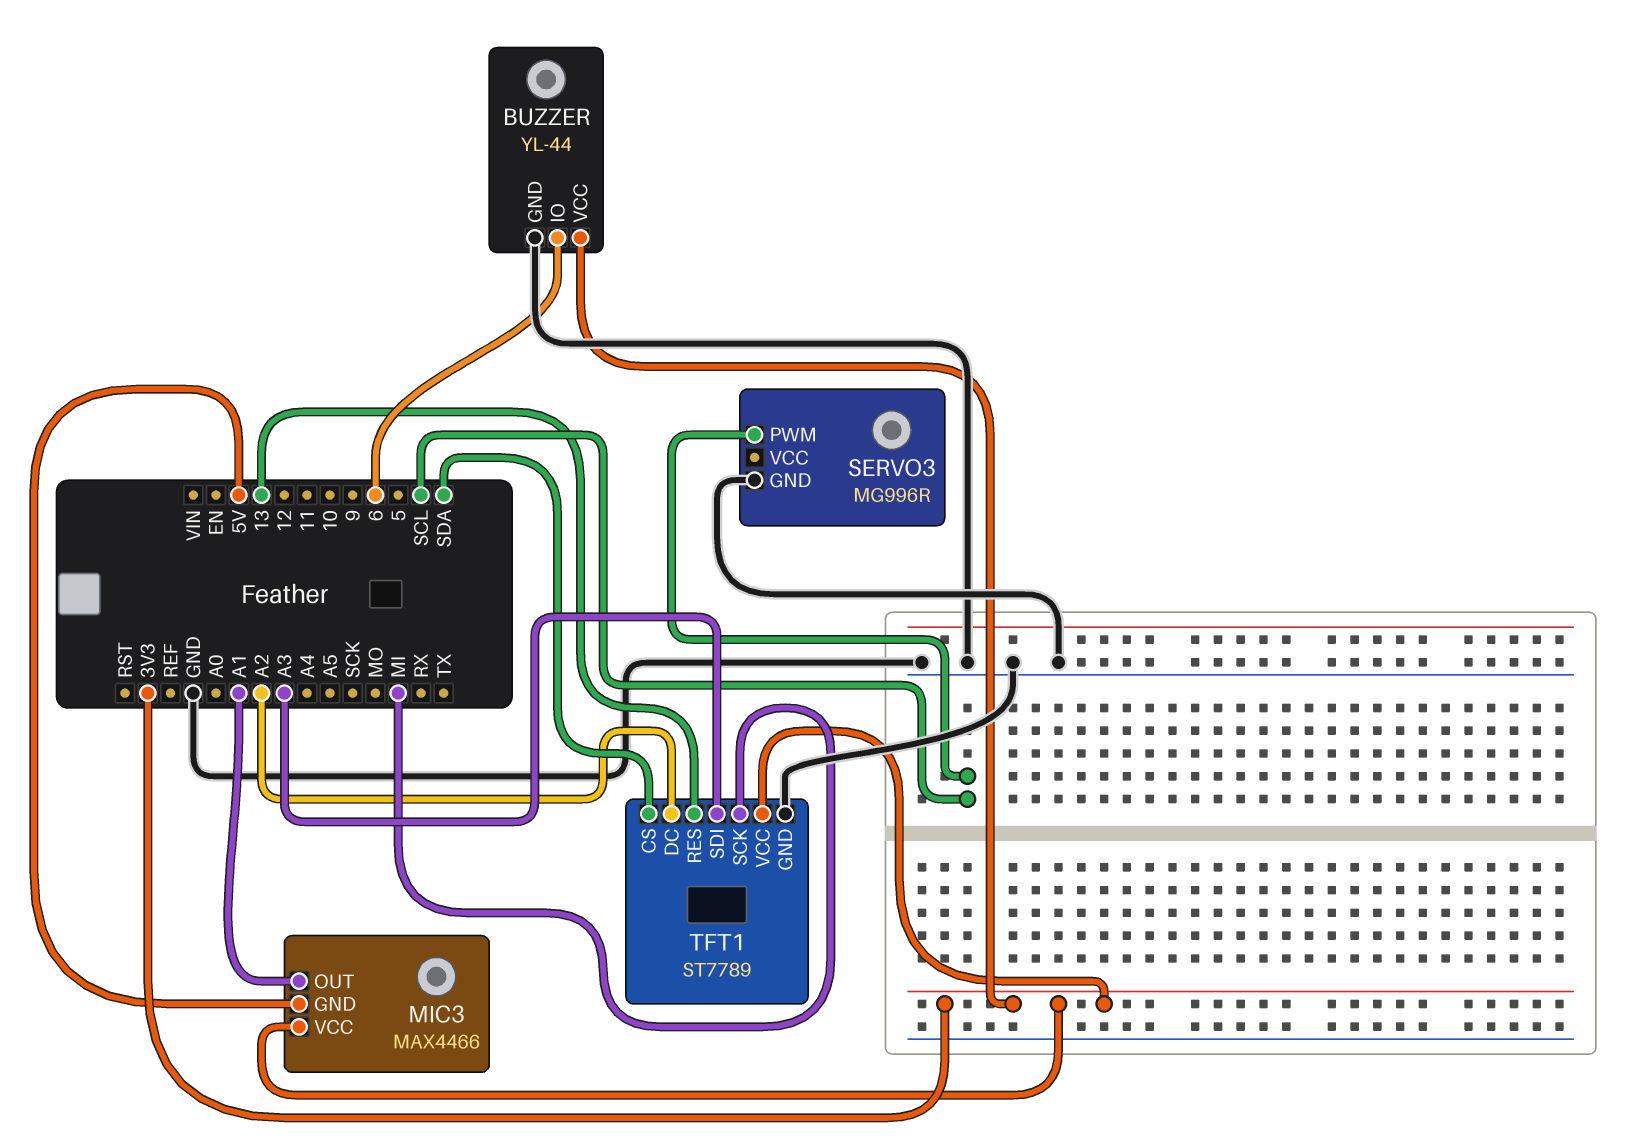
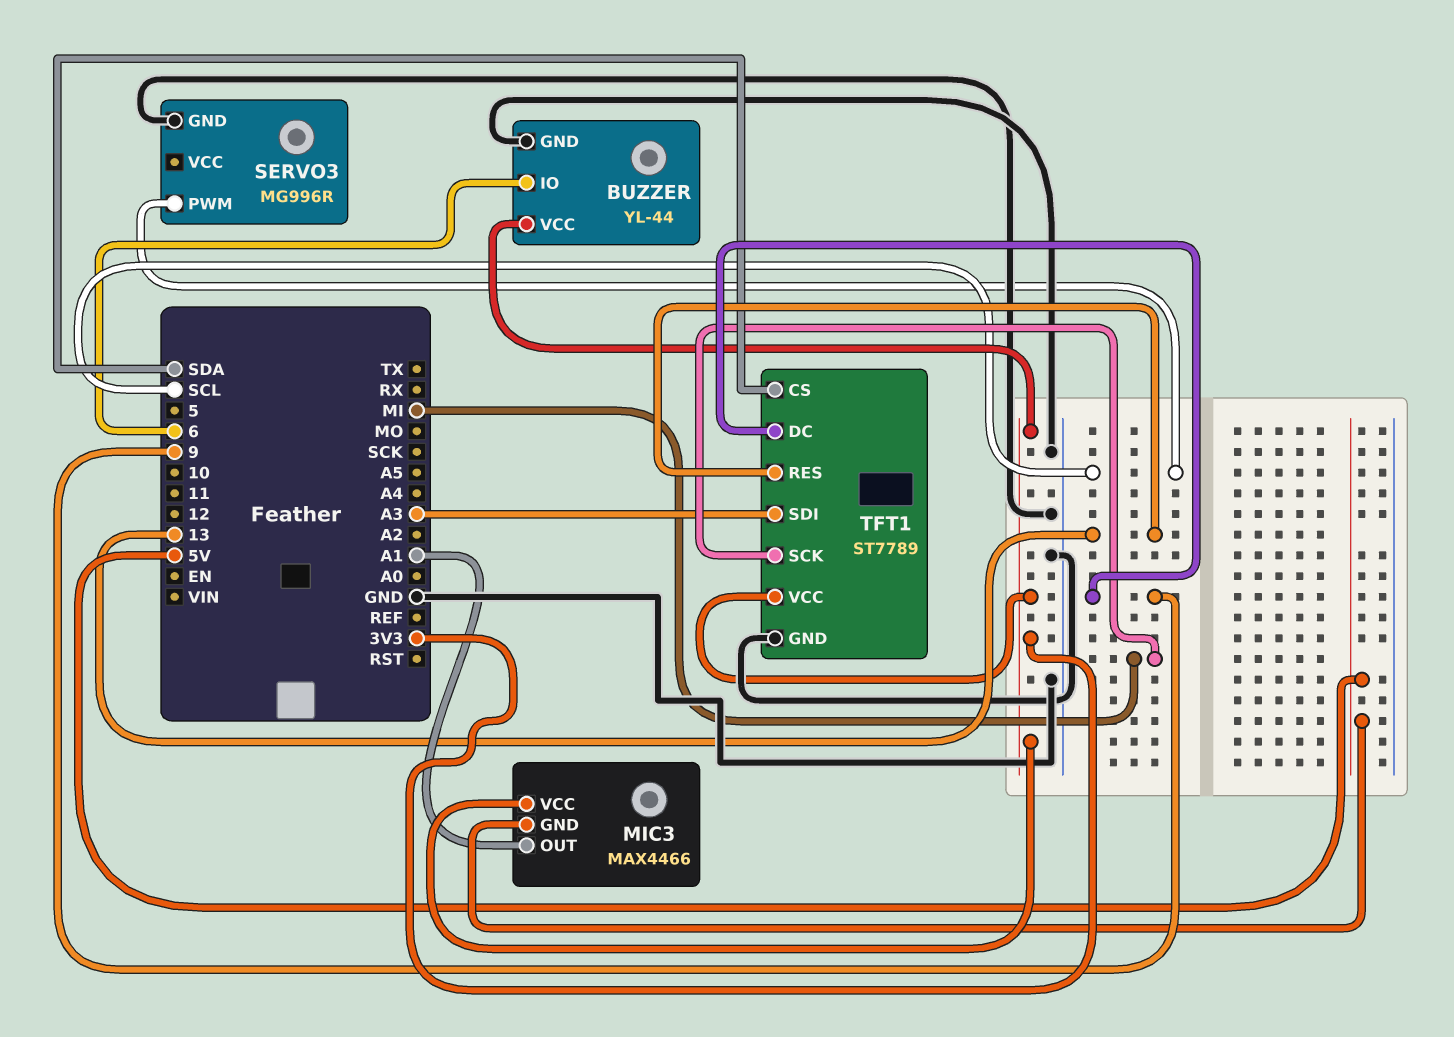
TFT1 pin DC: A2 -> 9

